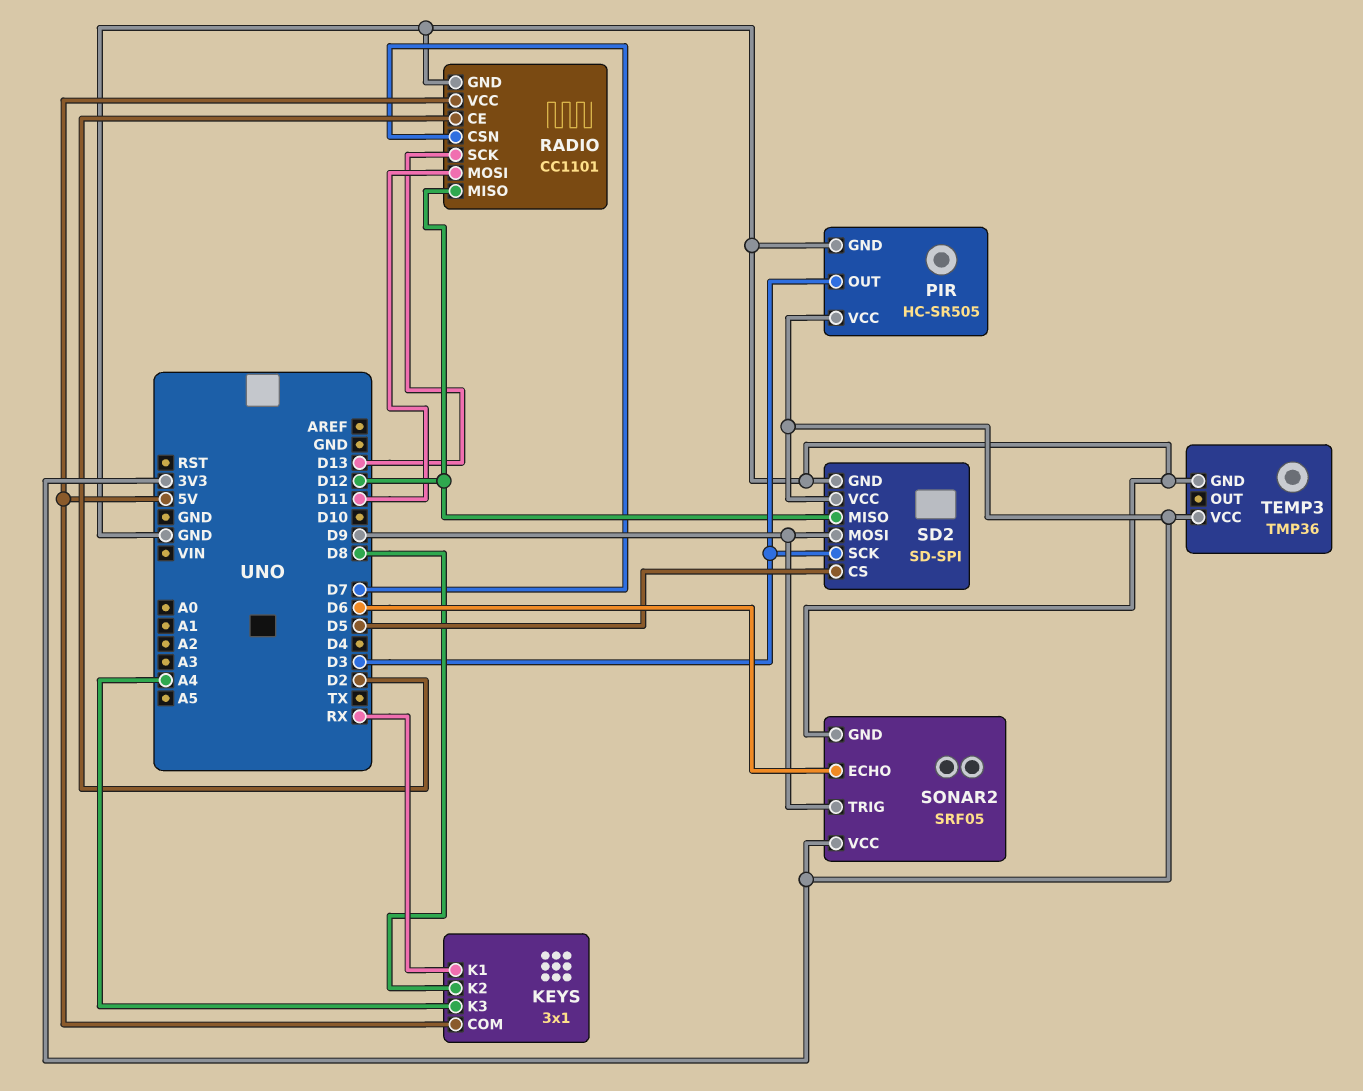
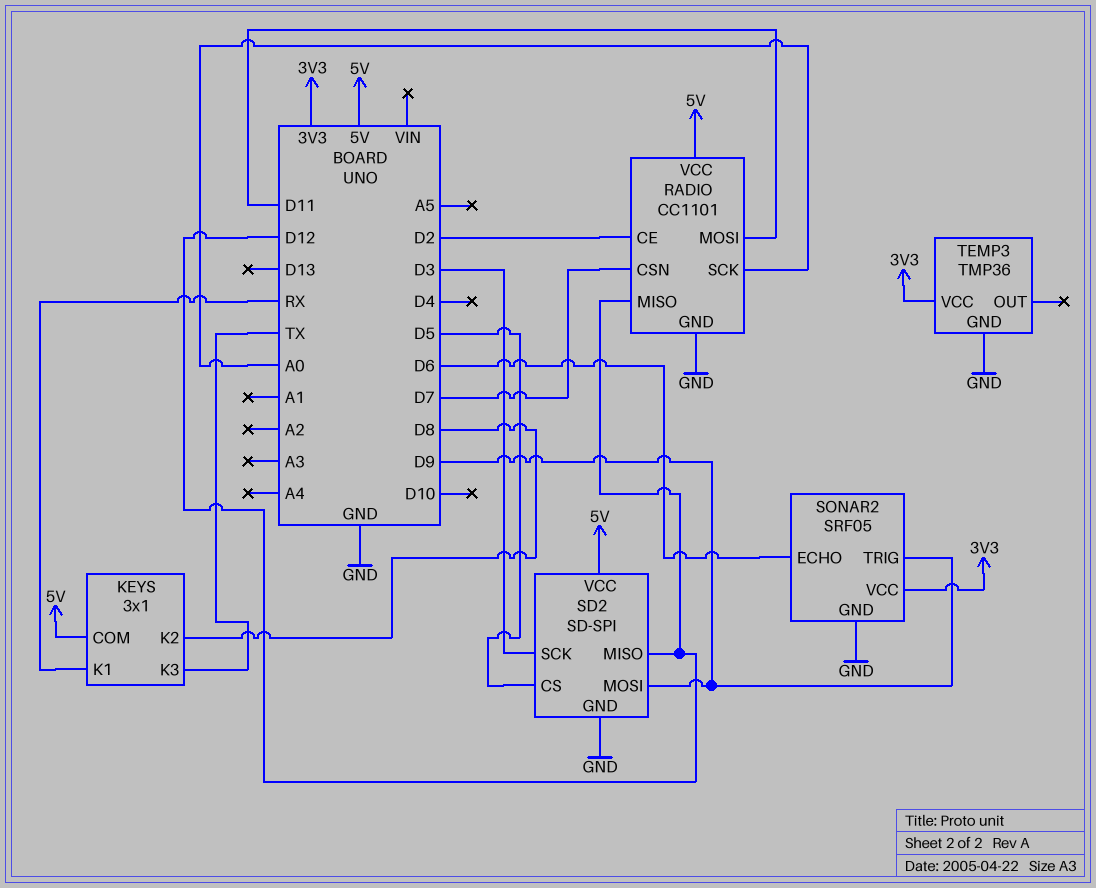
KEYS pin K3: A4 -> TX
PIR: HC-SR505 -> none
PIR pin GND: GND -> none
PIR pin OUT: D3 -> none
PIR pin VCC: 3V3 -> none
RADIO pin SCK: D13 -> A0
SD2 pin VCC: 3V3 -> 5V

